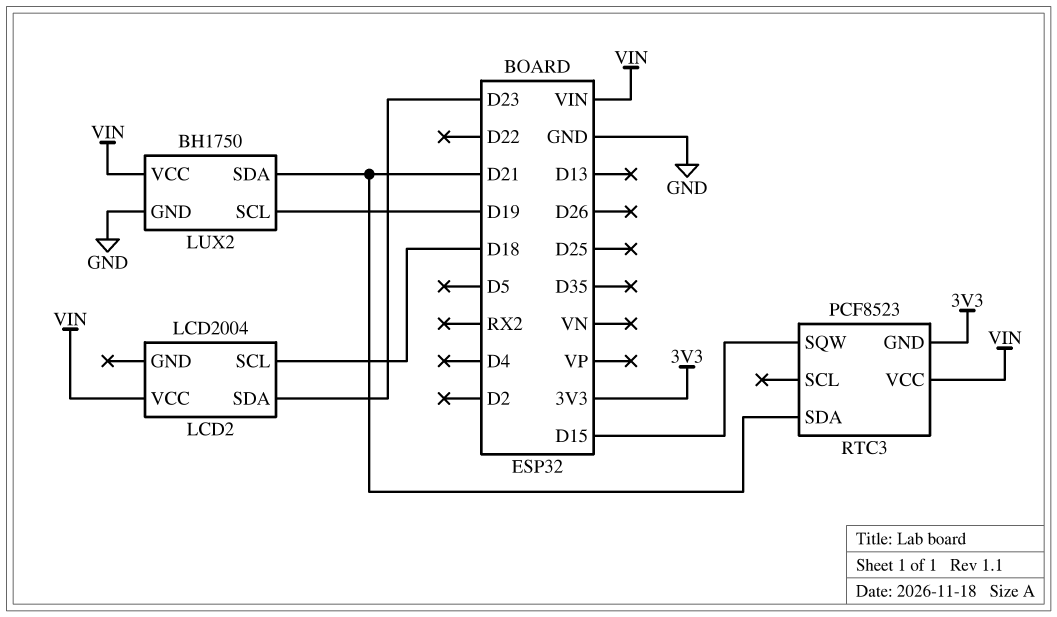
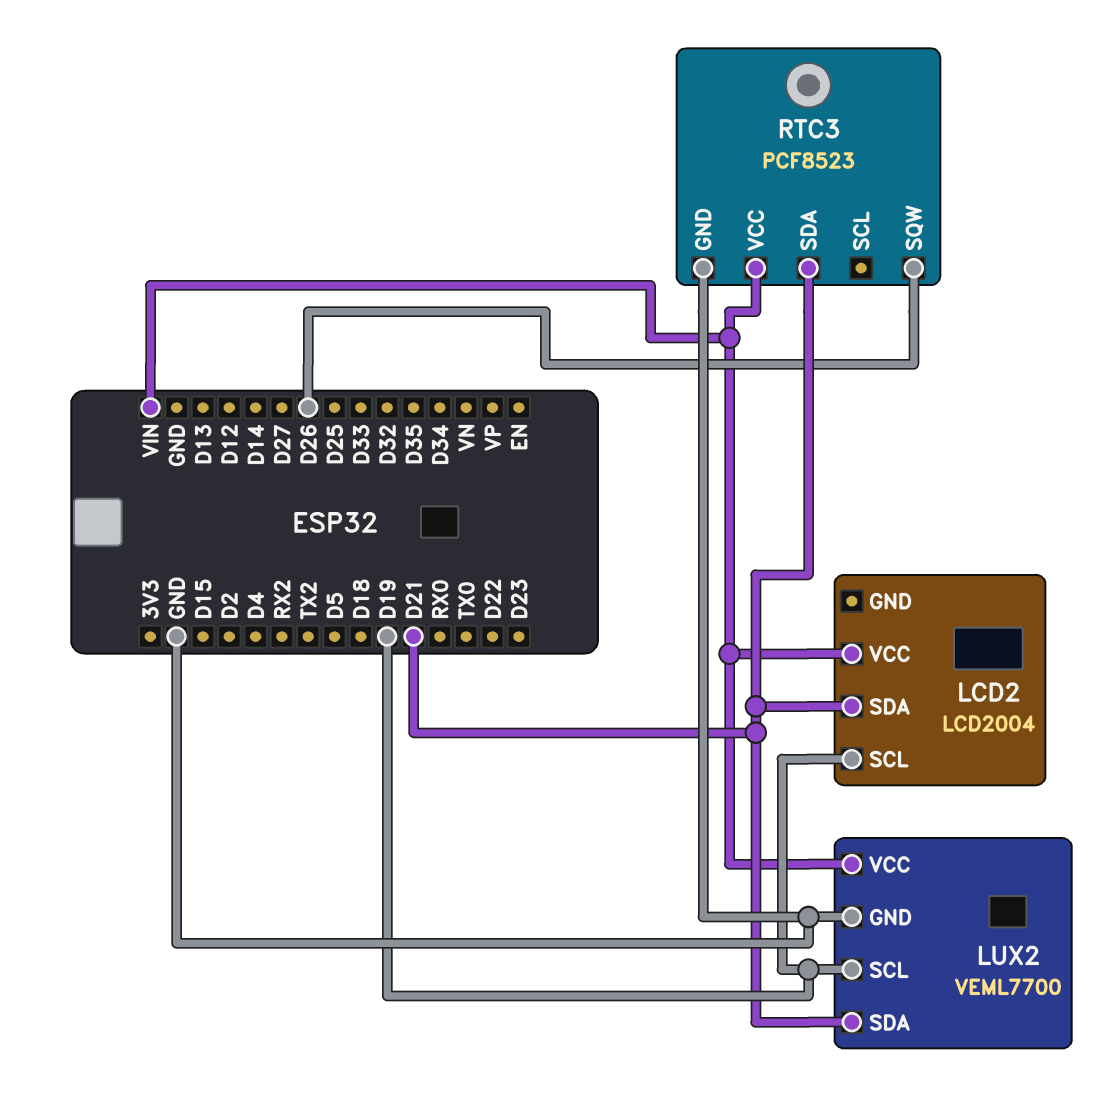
LCD2 pin SCL: D18 -> D19
LCD2 pin SDA: D23 -> D21
LUX2: BH1750 -> VEML7700
RTC3 pin GND: 3V3 -> GND
RTC3 pin SQW: D15 -> D26

